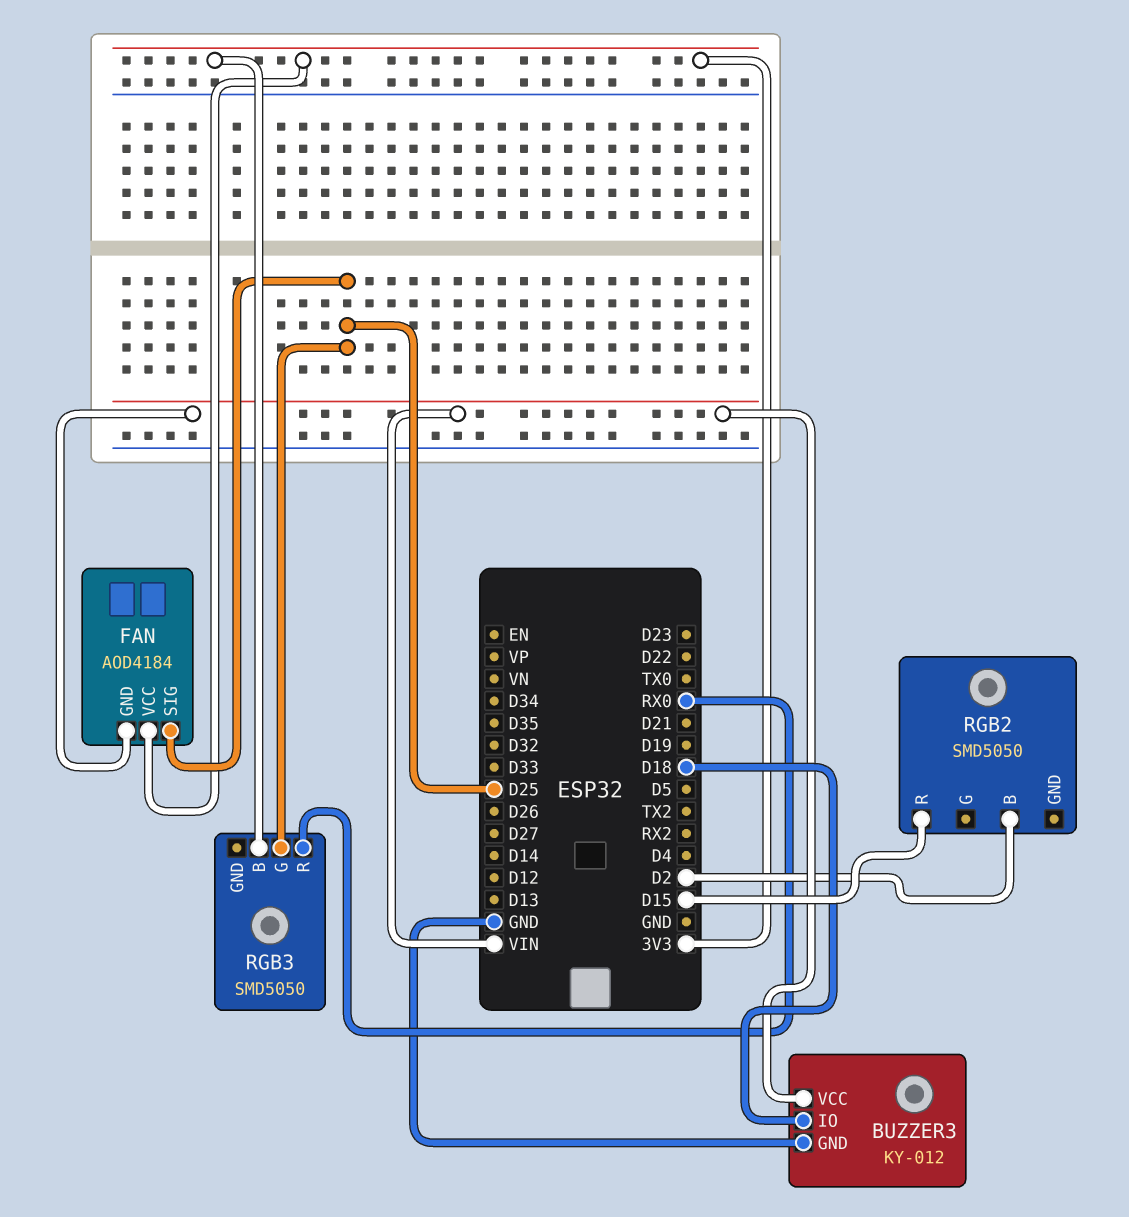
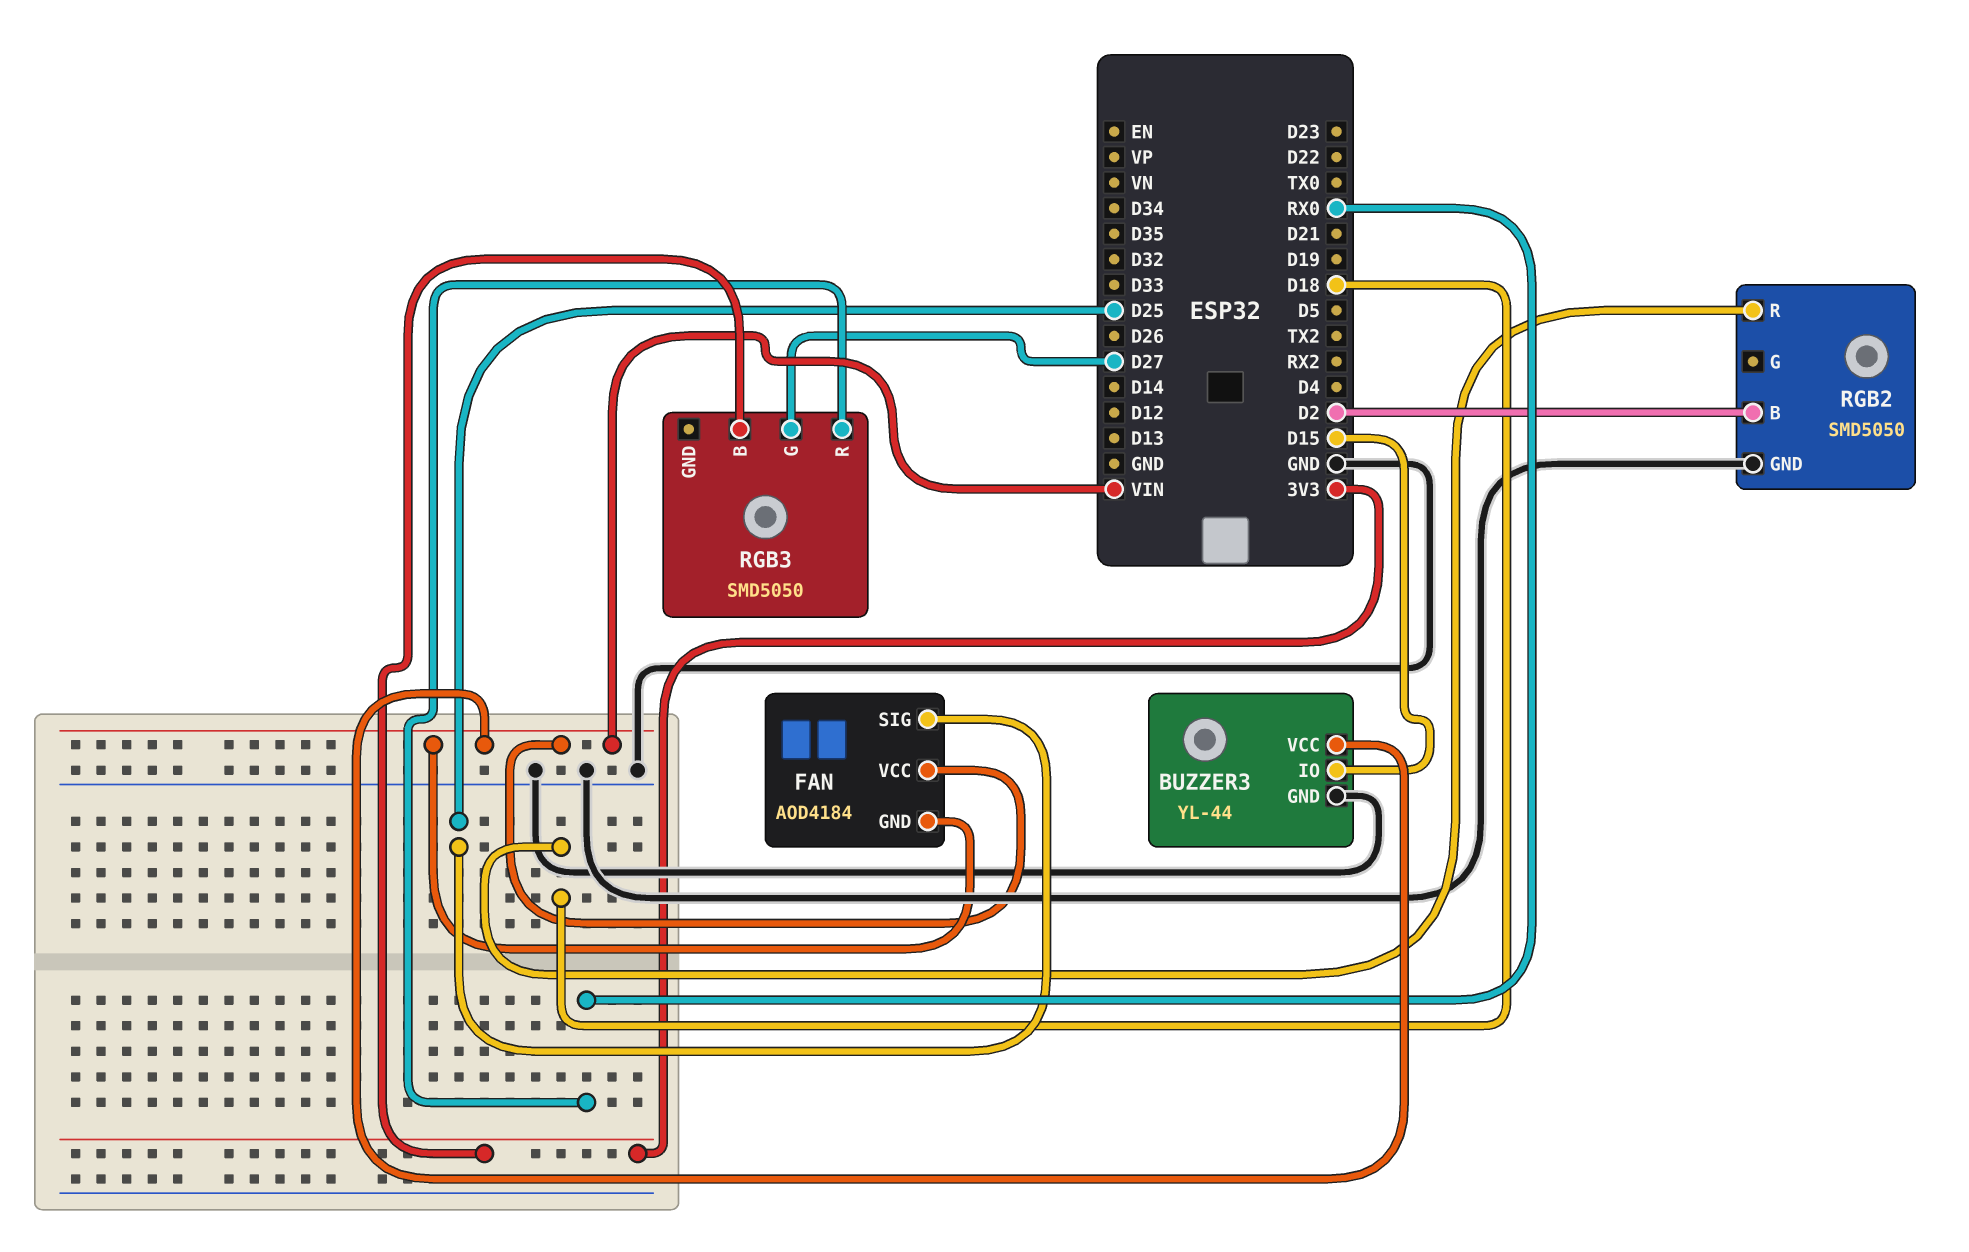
BUZZER3: KY-012 -> YL-44
BUZZER3 pin IO: D18 -> D15
FAN pin VCC: 3V3 -> VIN
RGB2 pin GND: none -> GND
RGB2 pin R: D15 -> D18
RGB3 pin G: D25 -> D27

